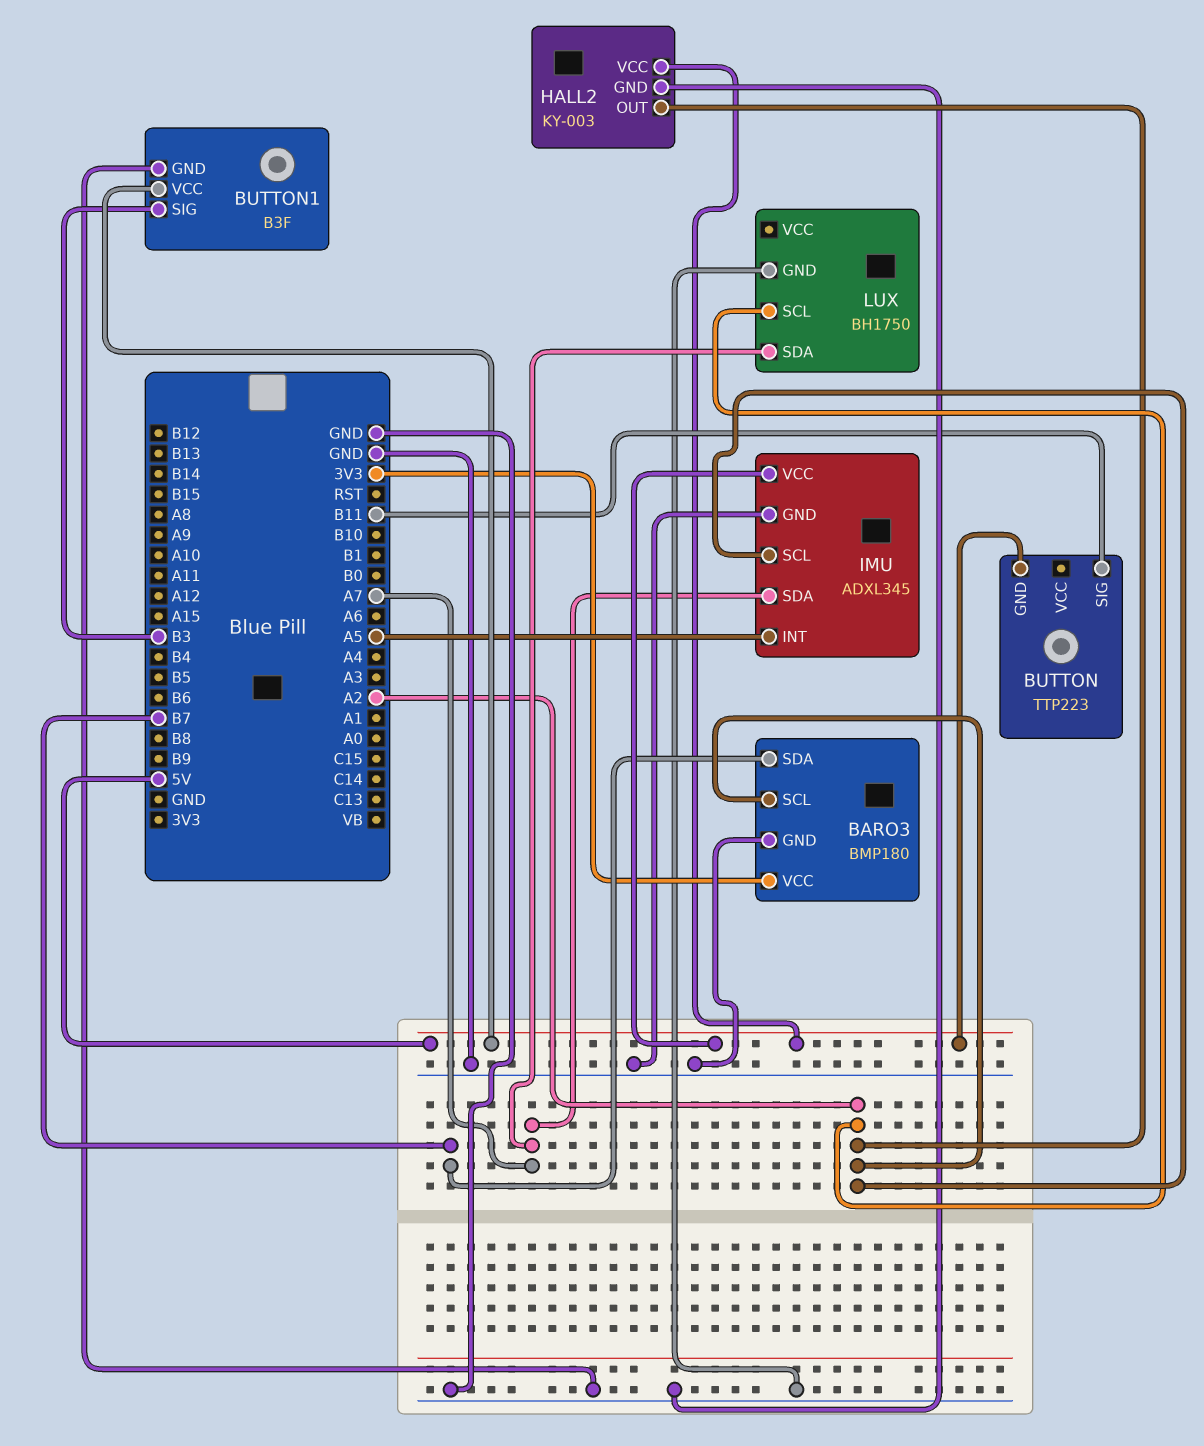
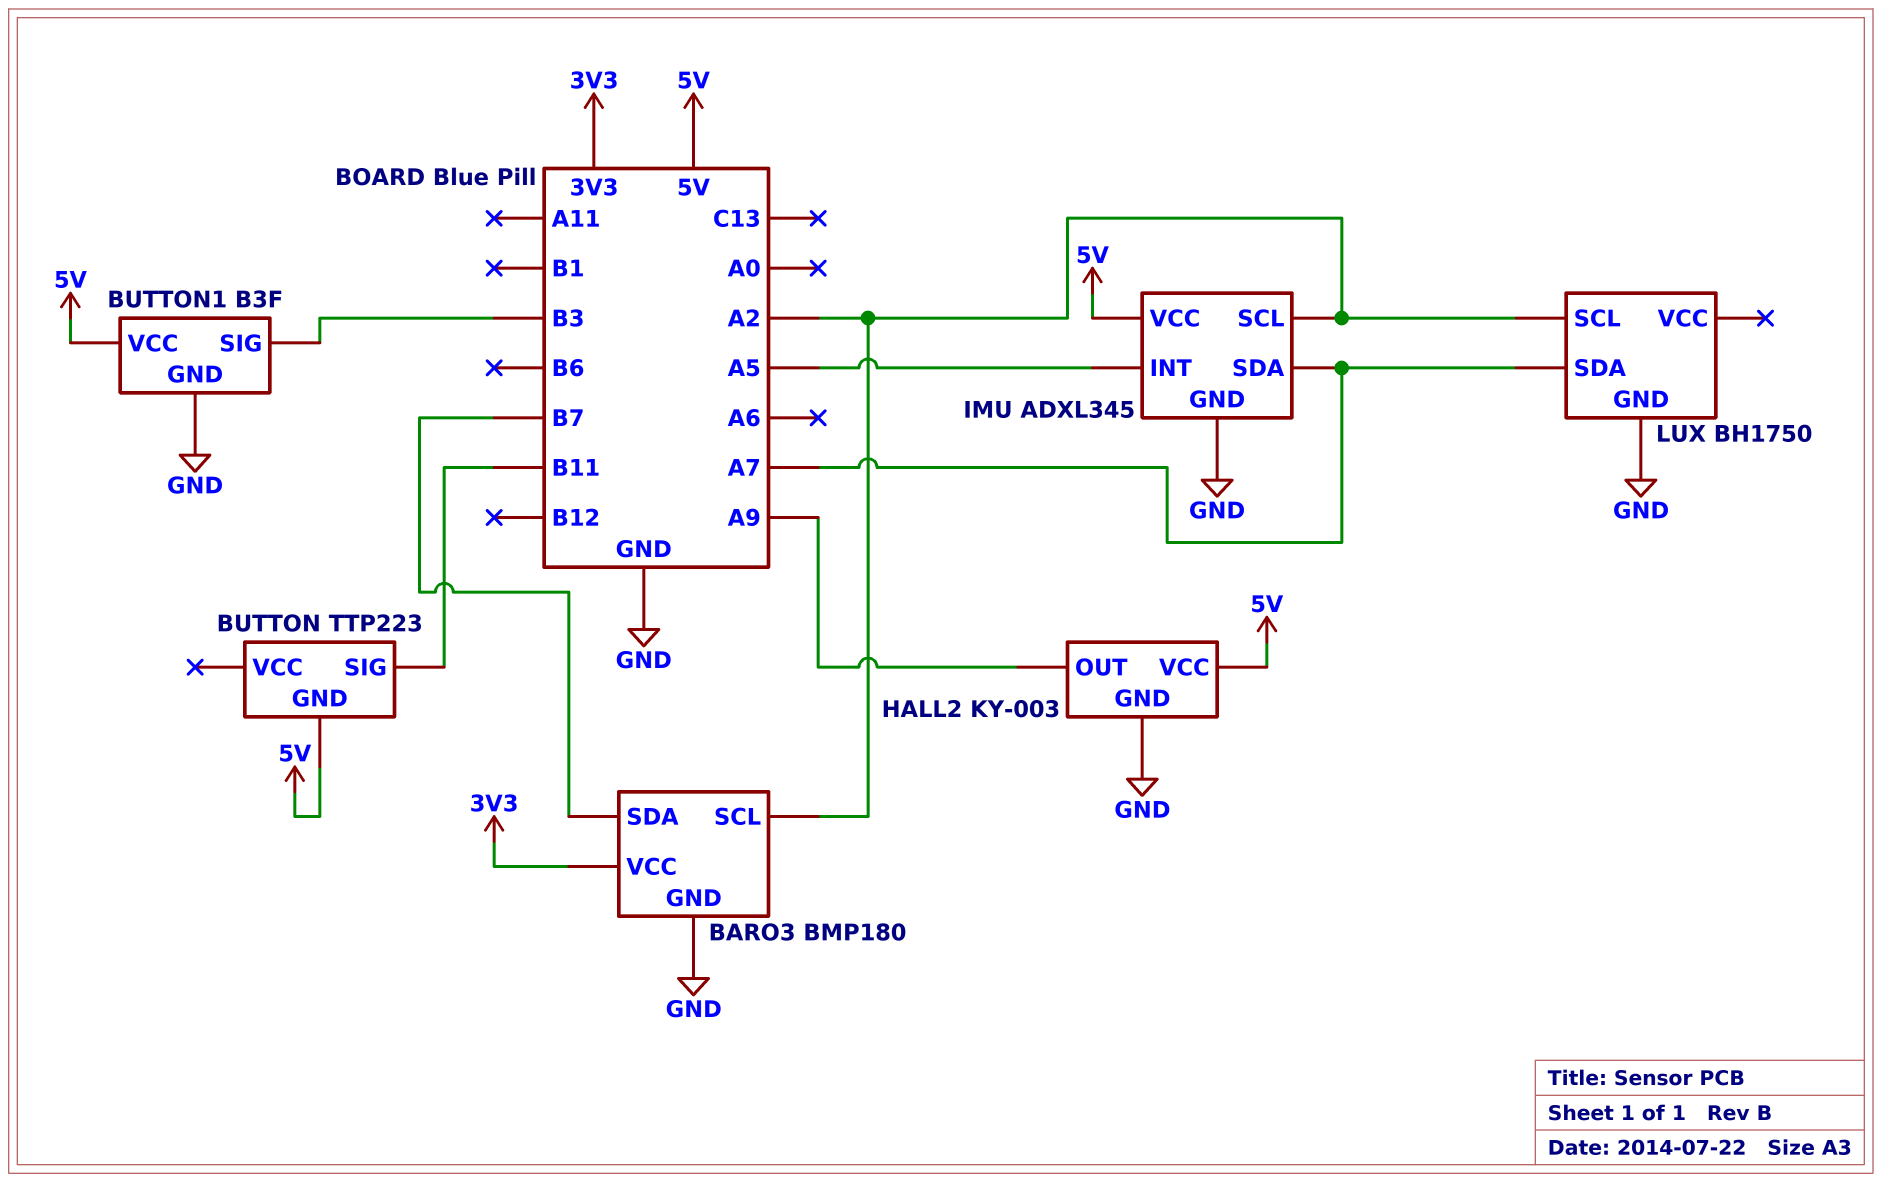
HALL2 pin OUT: A2 -> A9

